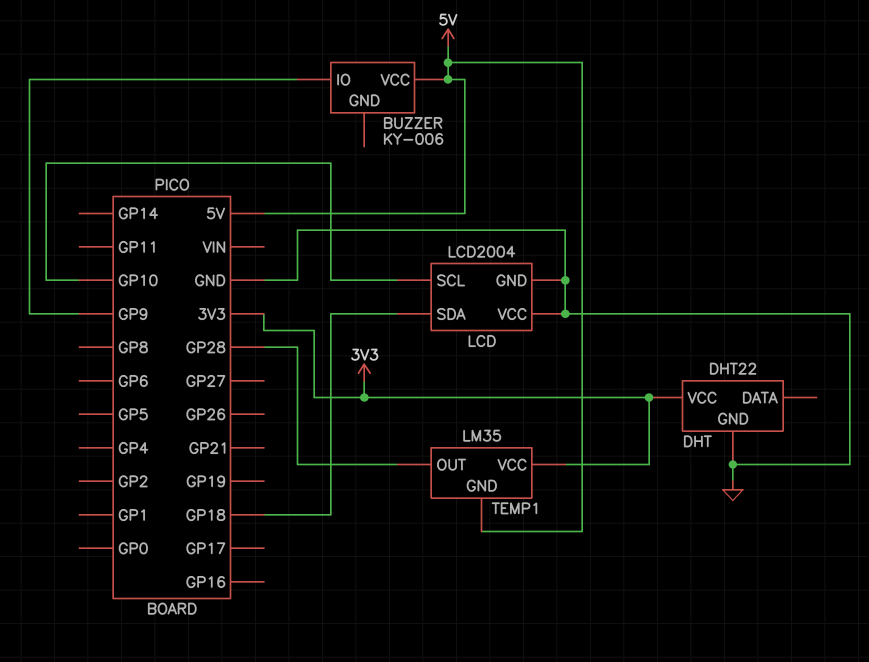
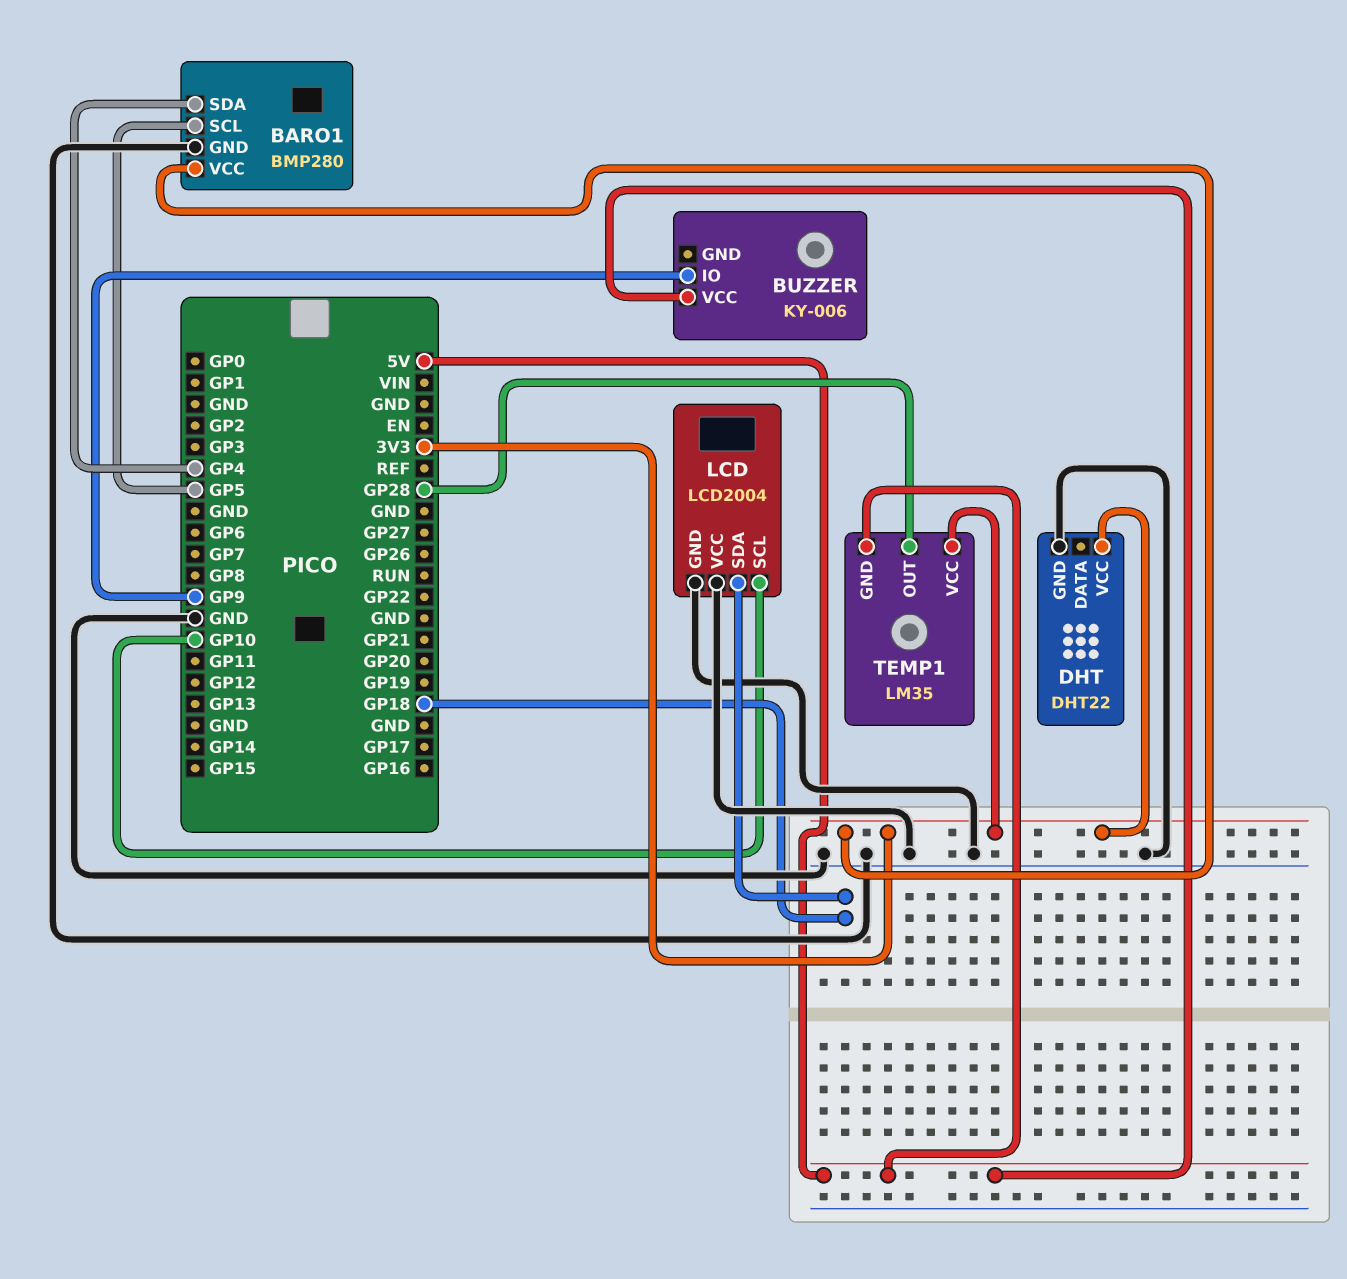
BARO1: none -> BMP280
BARO1 pin GND: none -> GND
BARO1 pin SCL: none -> GP5
BARO1 pin SDA: none -> GP4
BARO1 pin VCC: none -> 3V3

